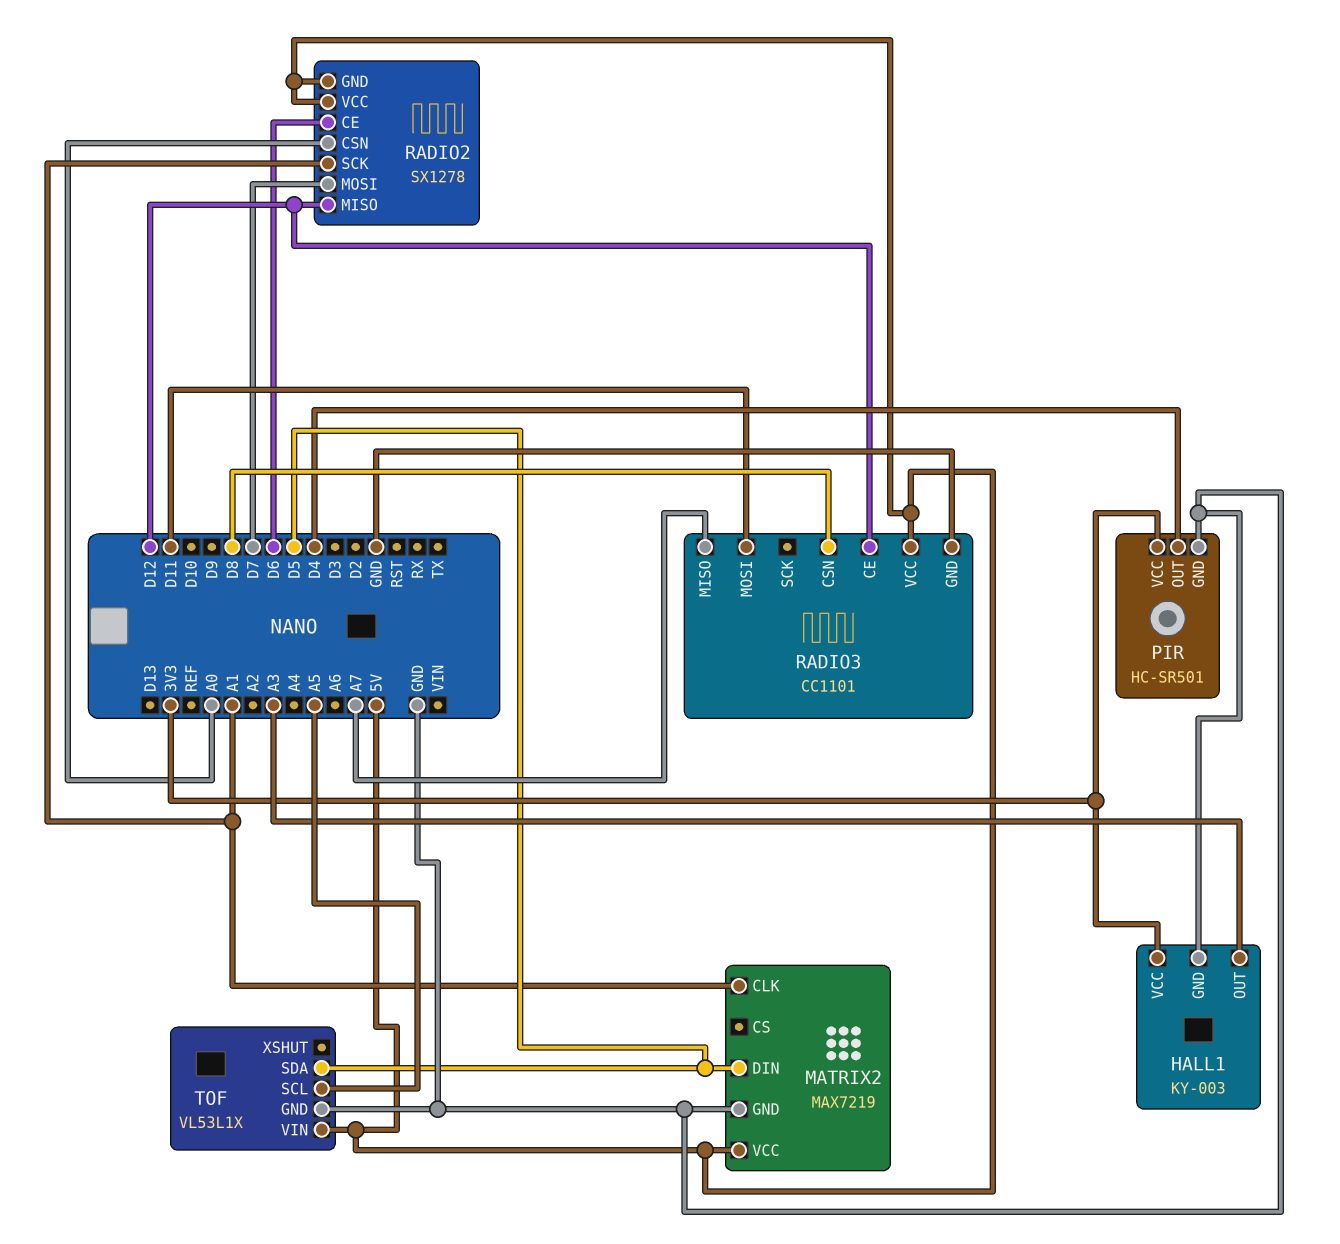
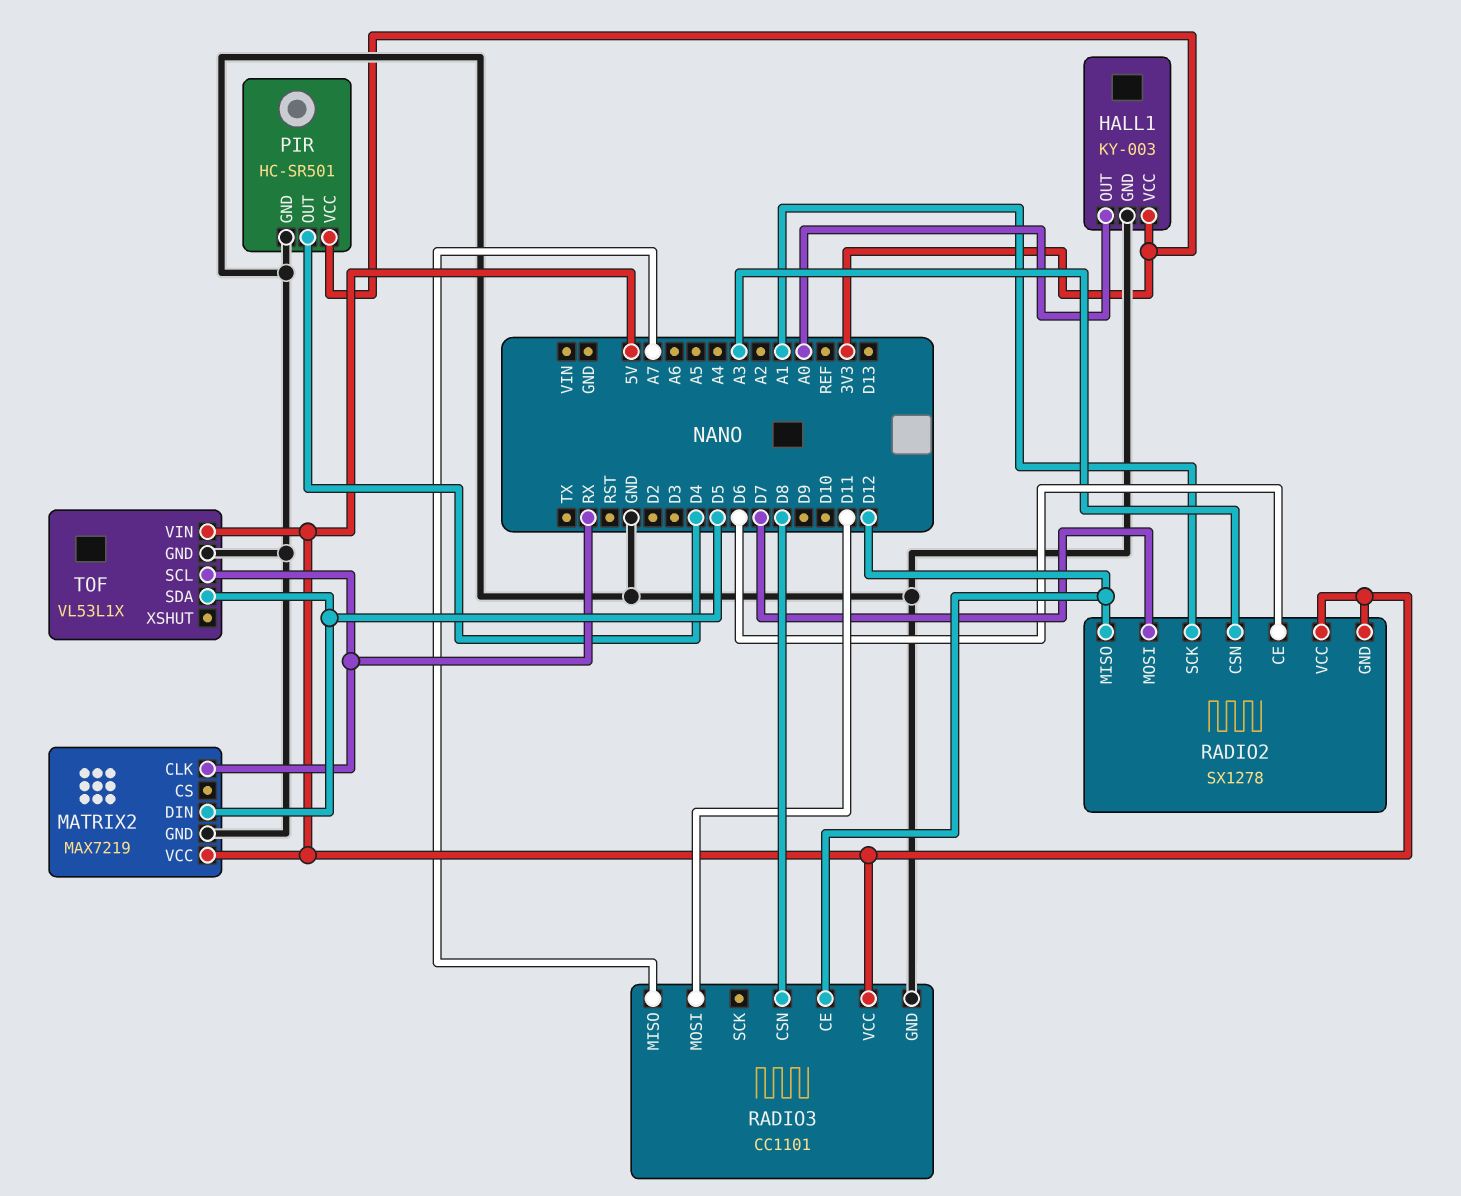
HALL1 pin OUT: A3 -> A0
MATRIX2 pin CLK: A1 -> RX
RADIO2 pin CSN: A0 -> A3
TOF pin SCL: A5 -> RX

